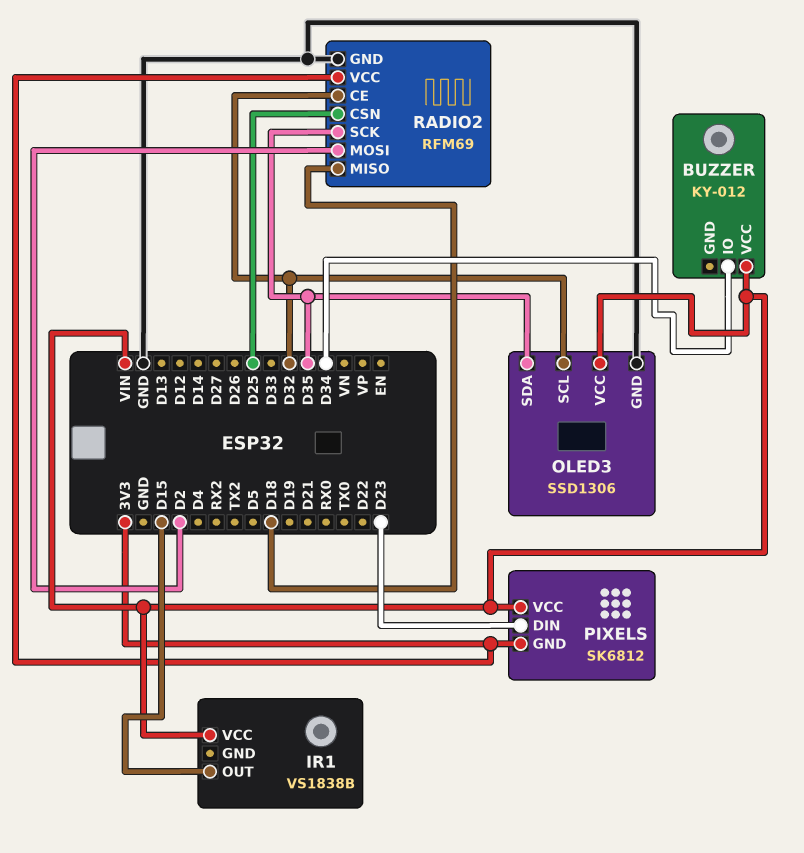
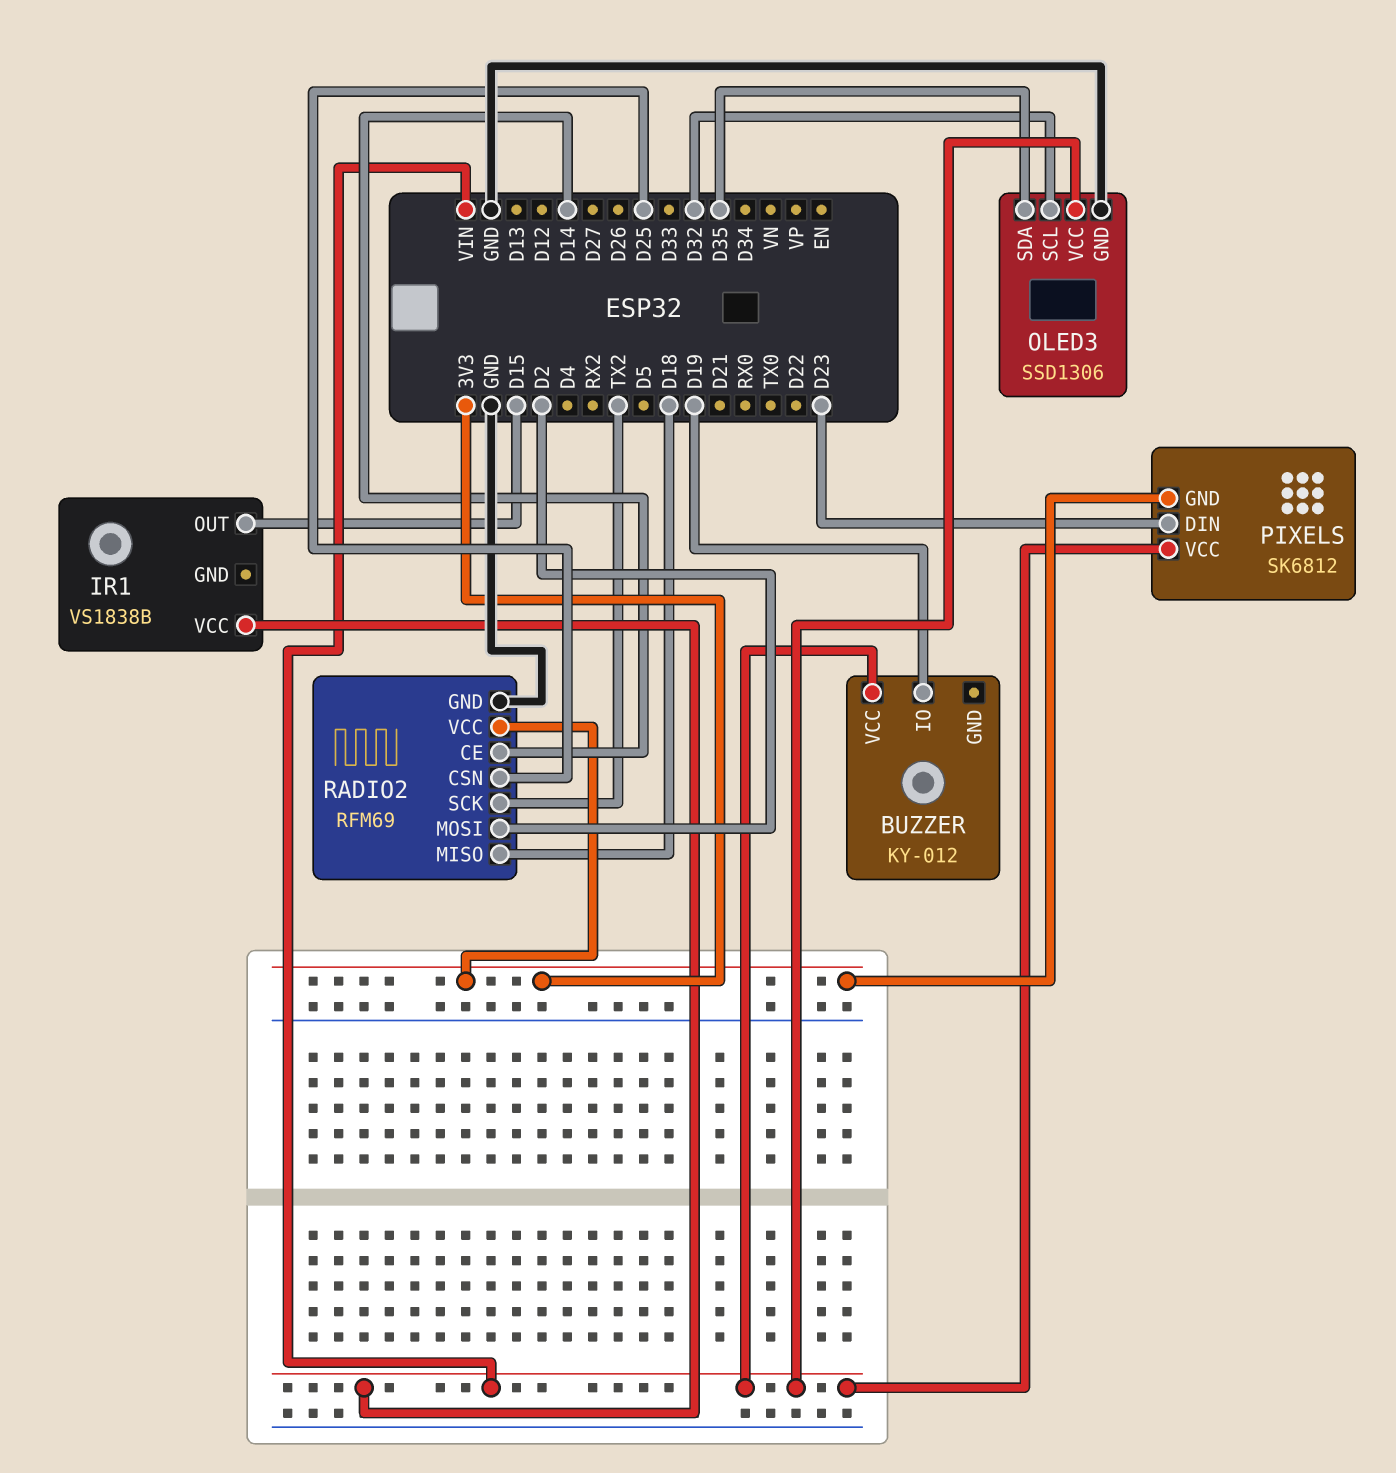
BUZZER pin IO: D34 -> D19
RADIO2 pin CE: D32 -> D14
RADIO2 pin SCK: D35 -> TX2

